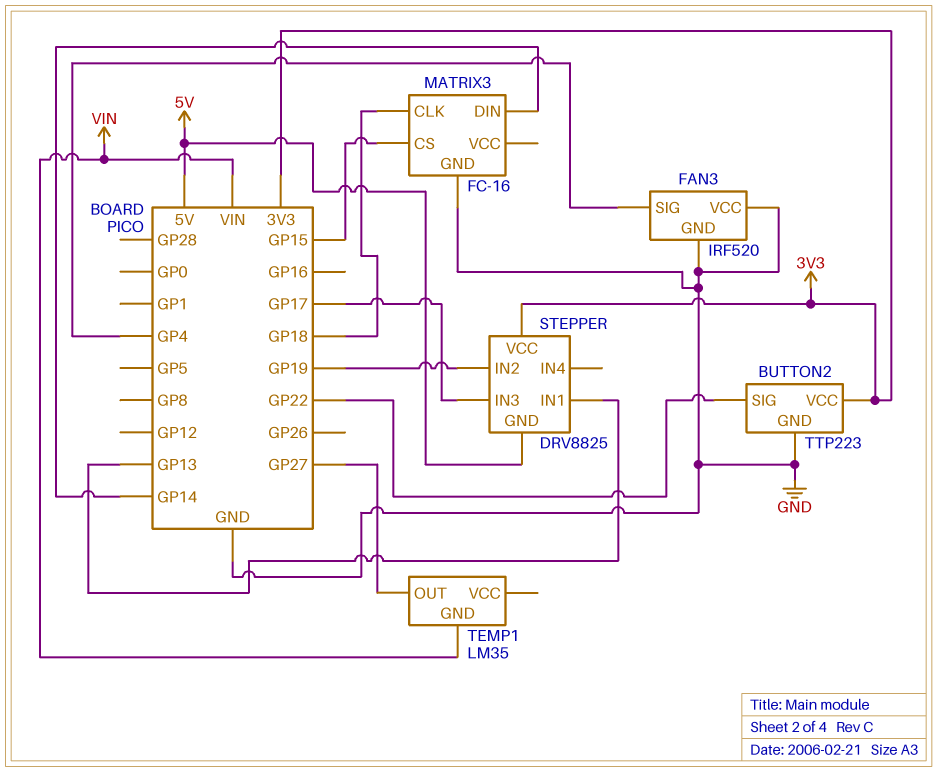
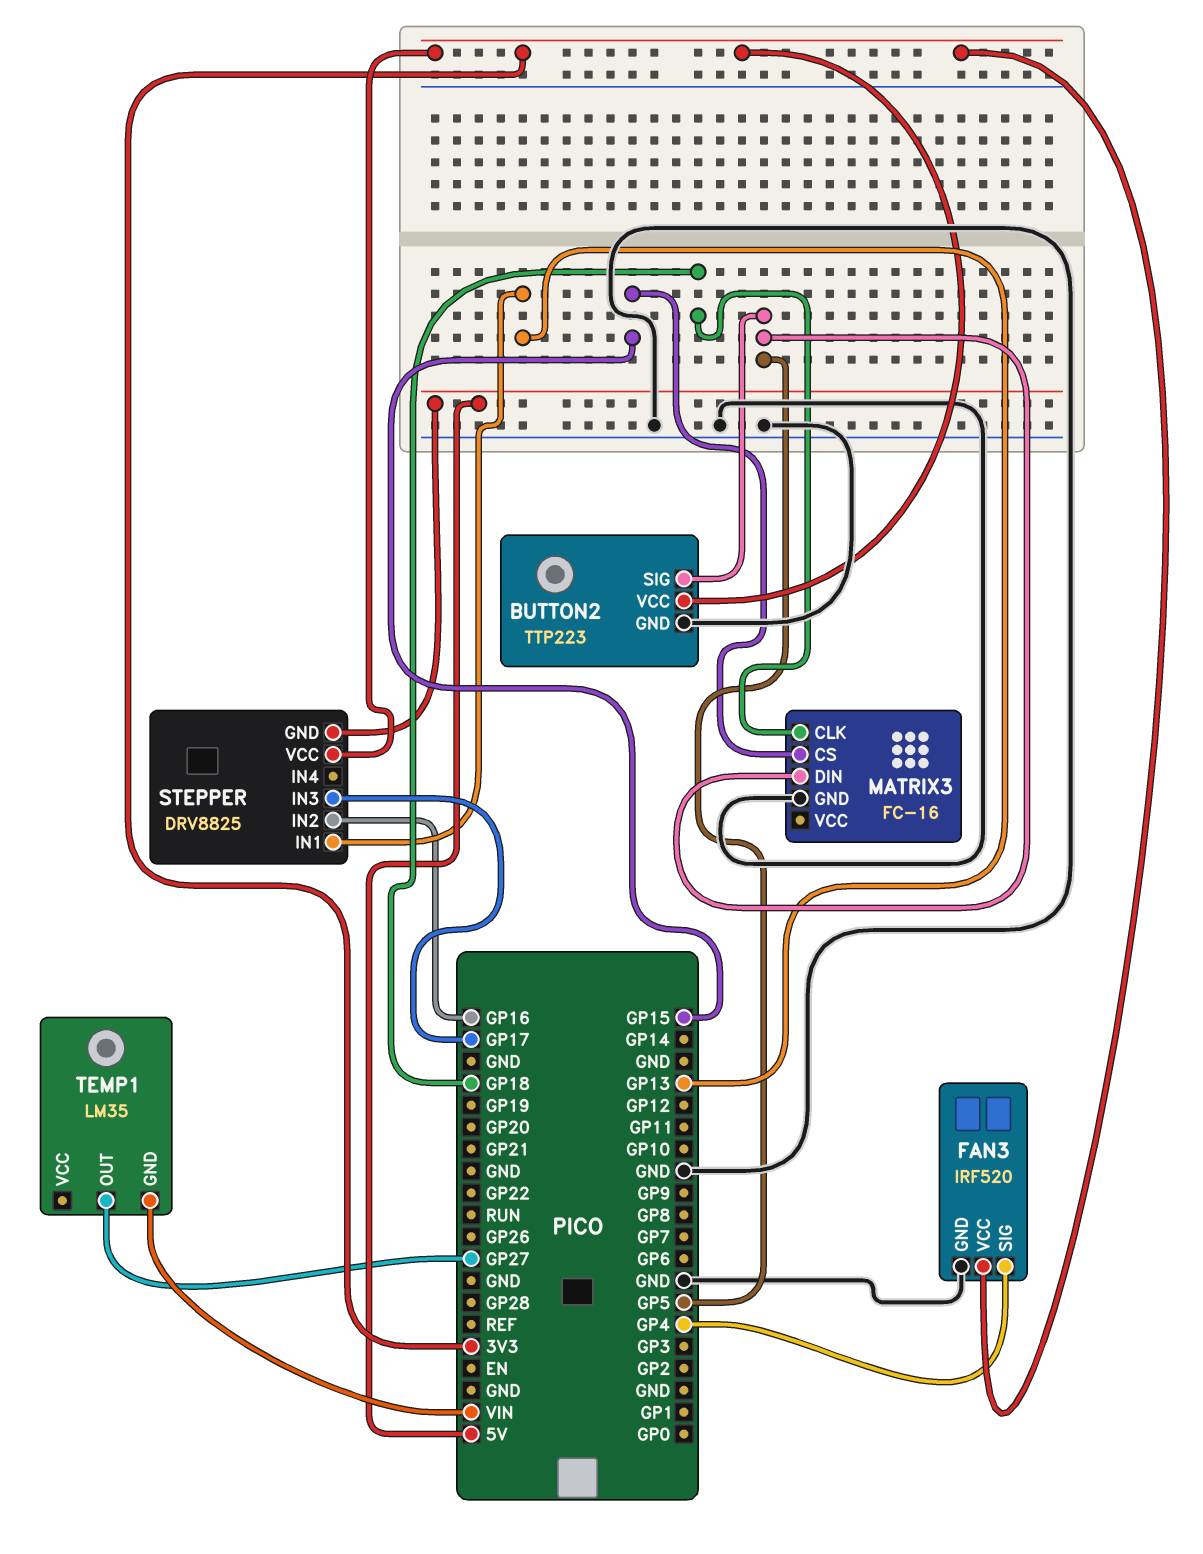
BUTTON2 pin SIG: GP22 -> GP5
FAN3 pin VCC: GND -> 3V3
MATRIX3 pin DIN: GP14 -> GP5
STEPPER pin IN2: GP19 -> GP16

